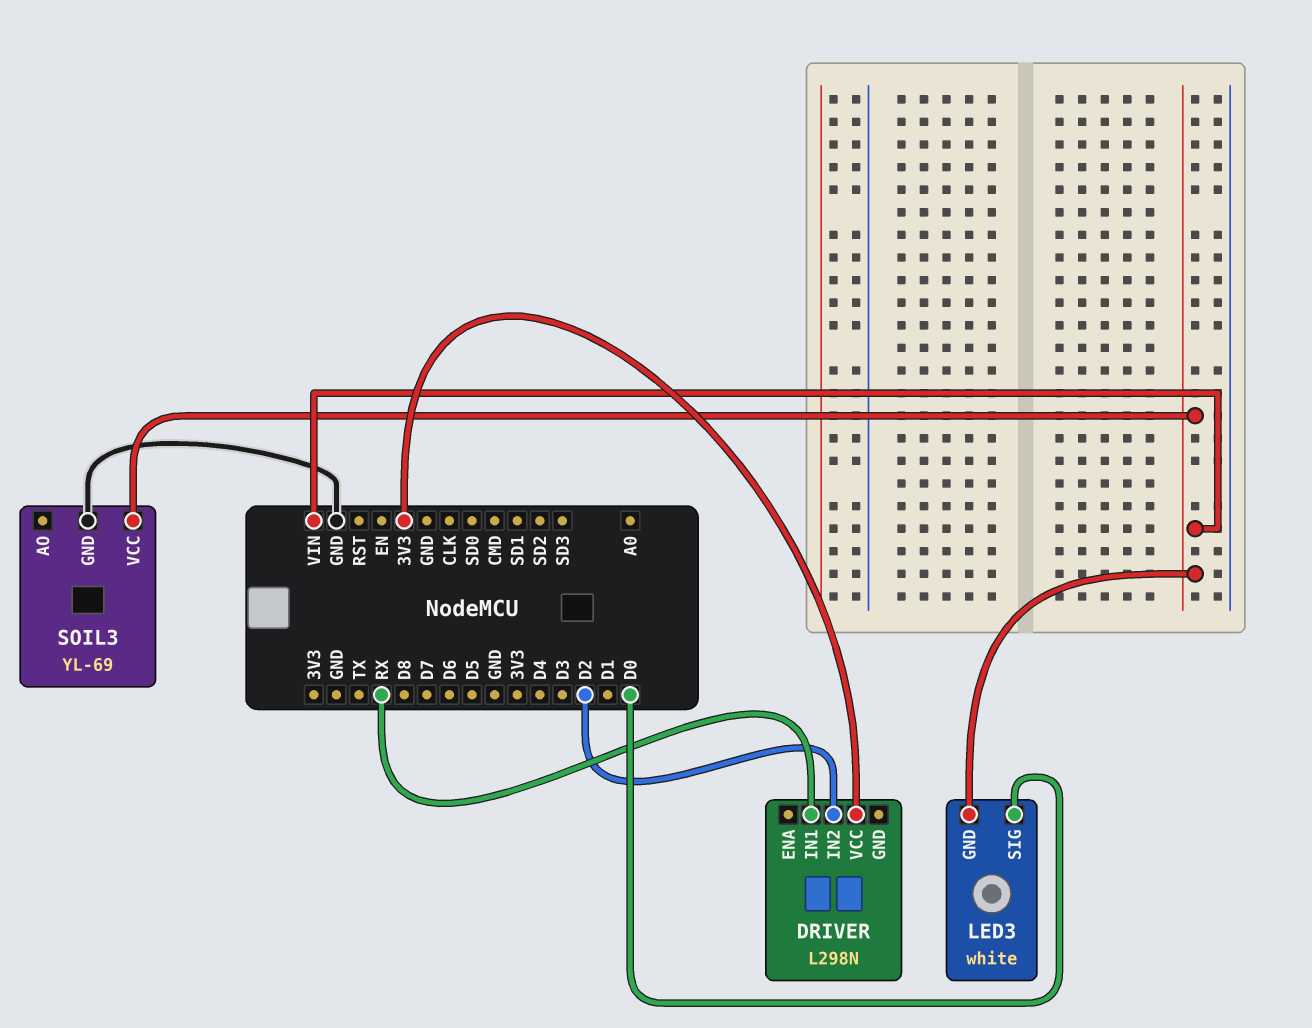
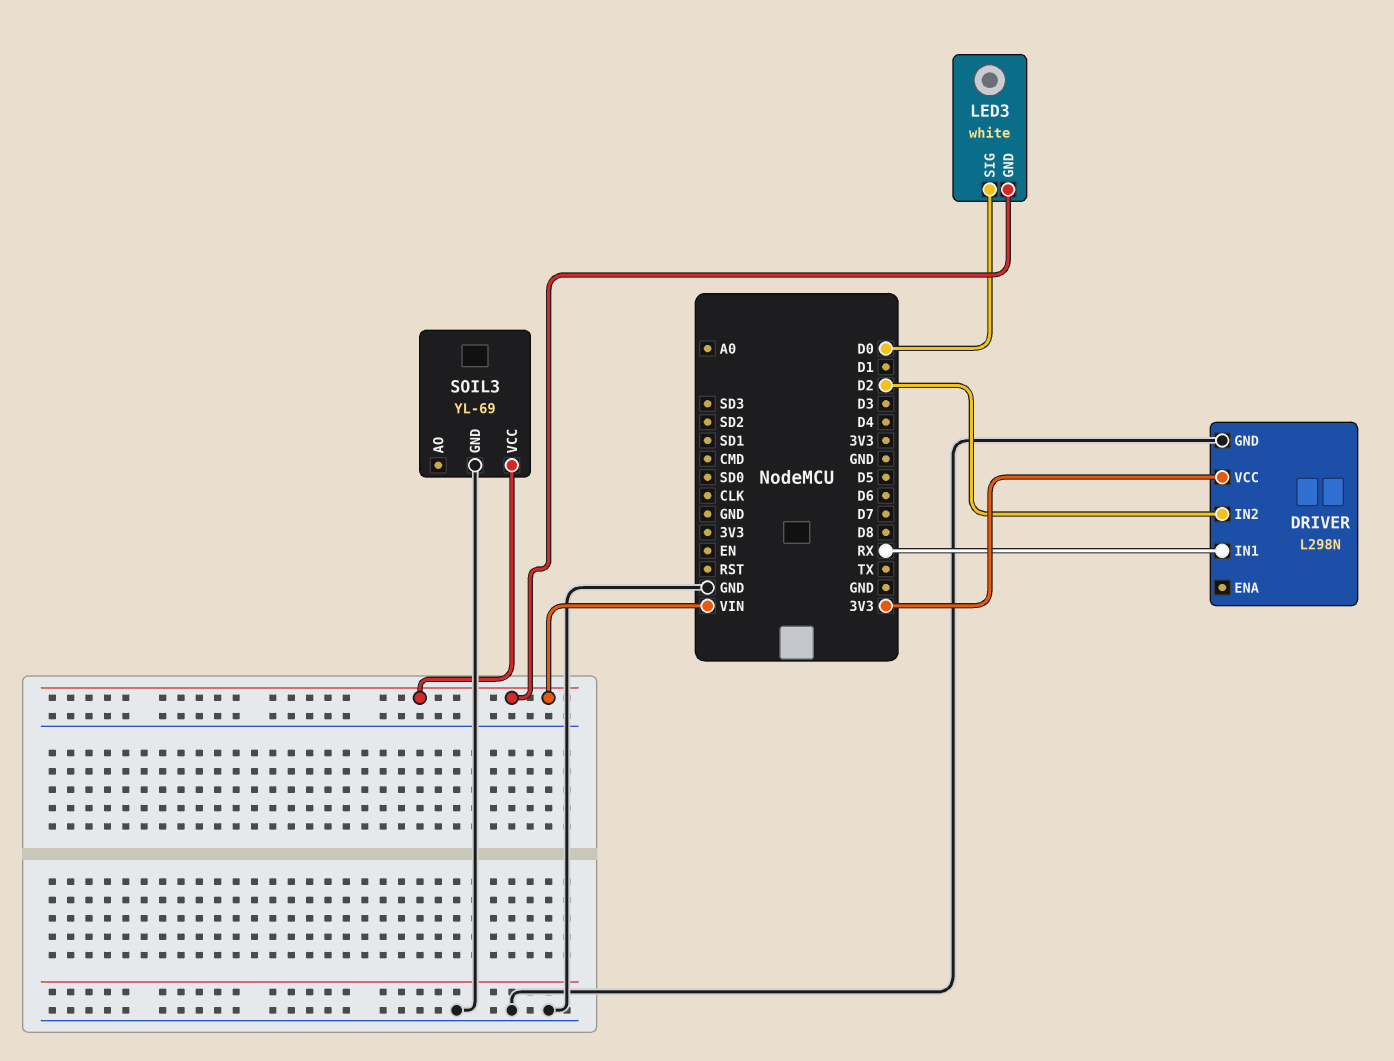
DRIVER pin GND: none -> GND

